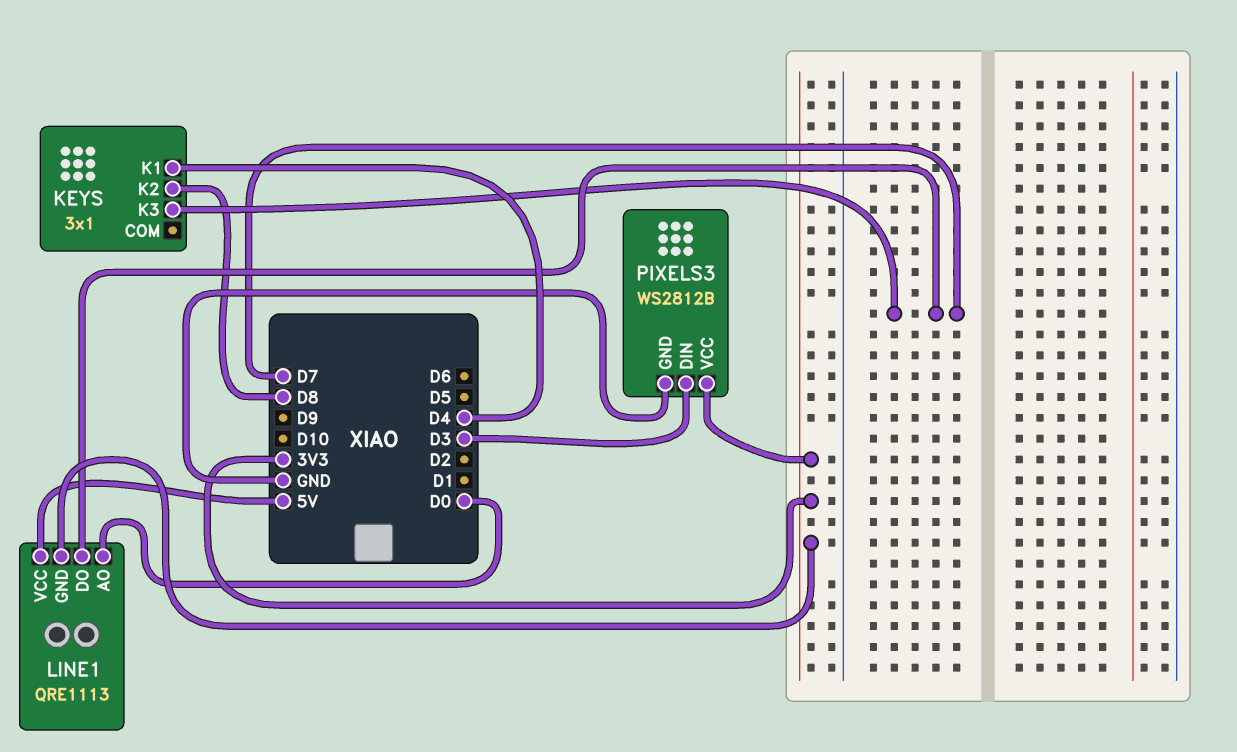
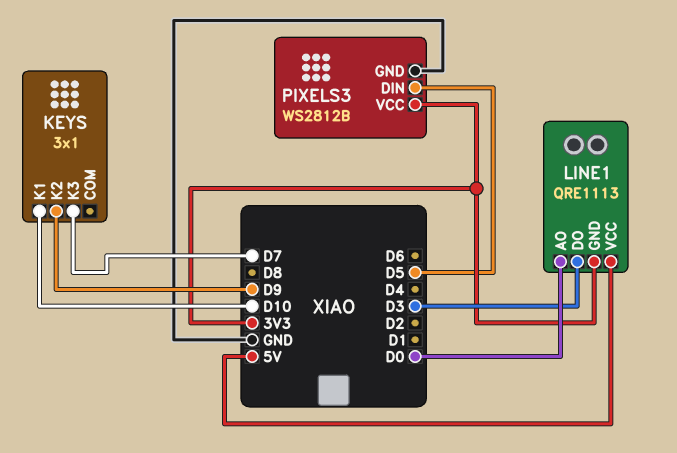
KEYS pin K1: D4 -> D10
KEYS pin K2: D8 -> D9
LINE1 pin DO: D7 -> D3
PIXELS3 pin DIN: D3 -> D5

